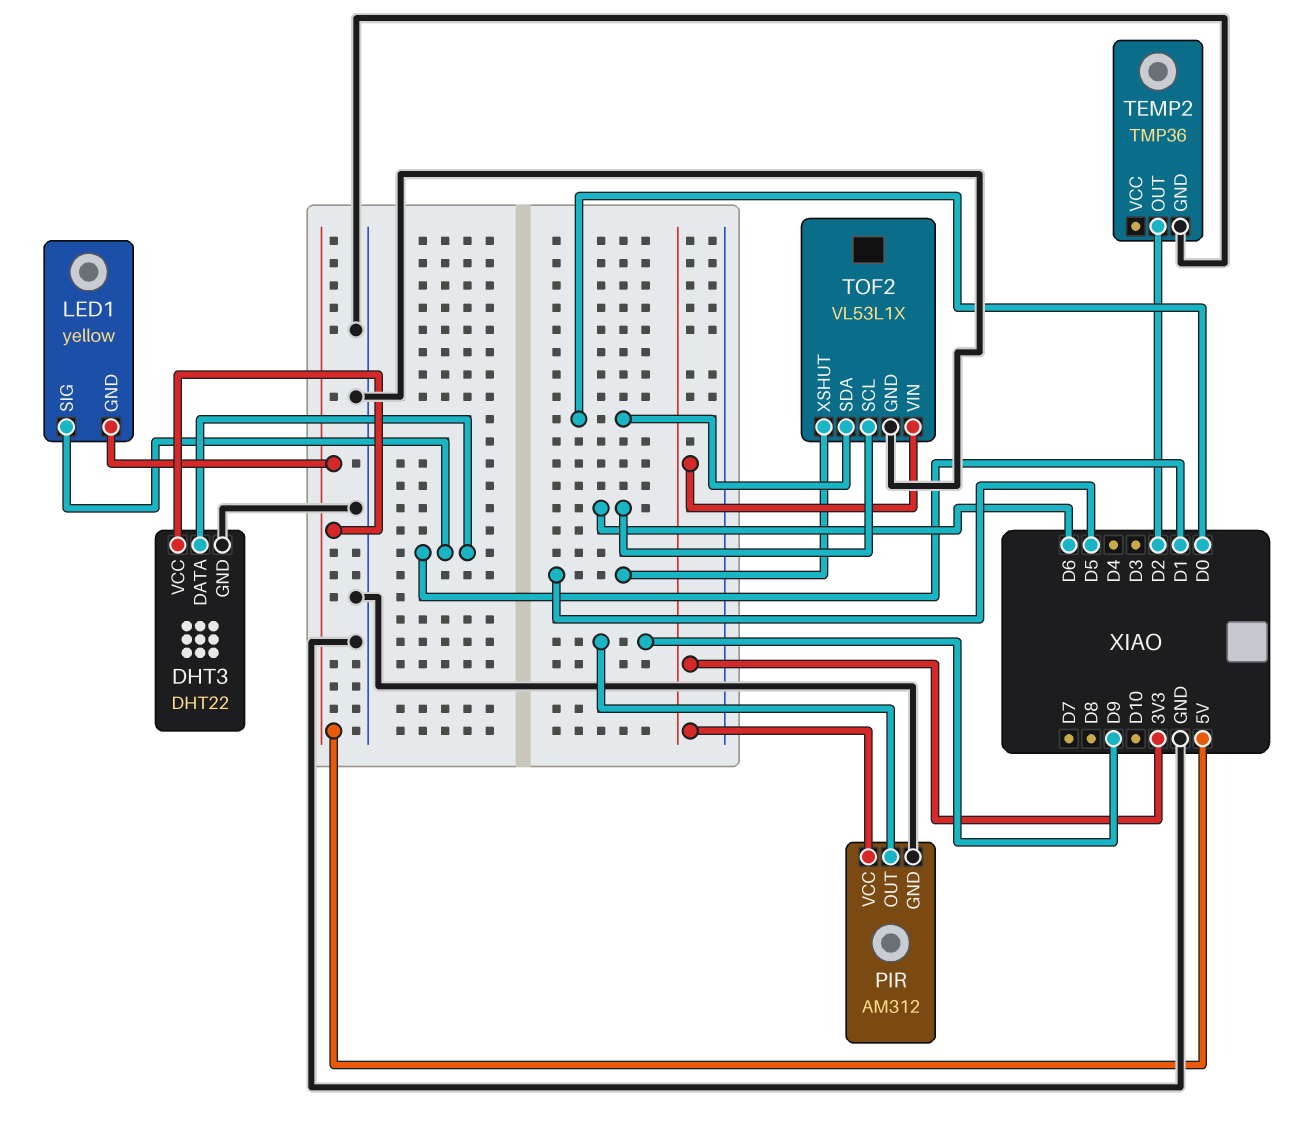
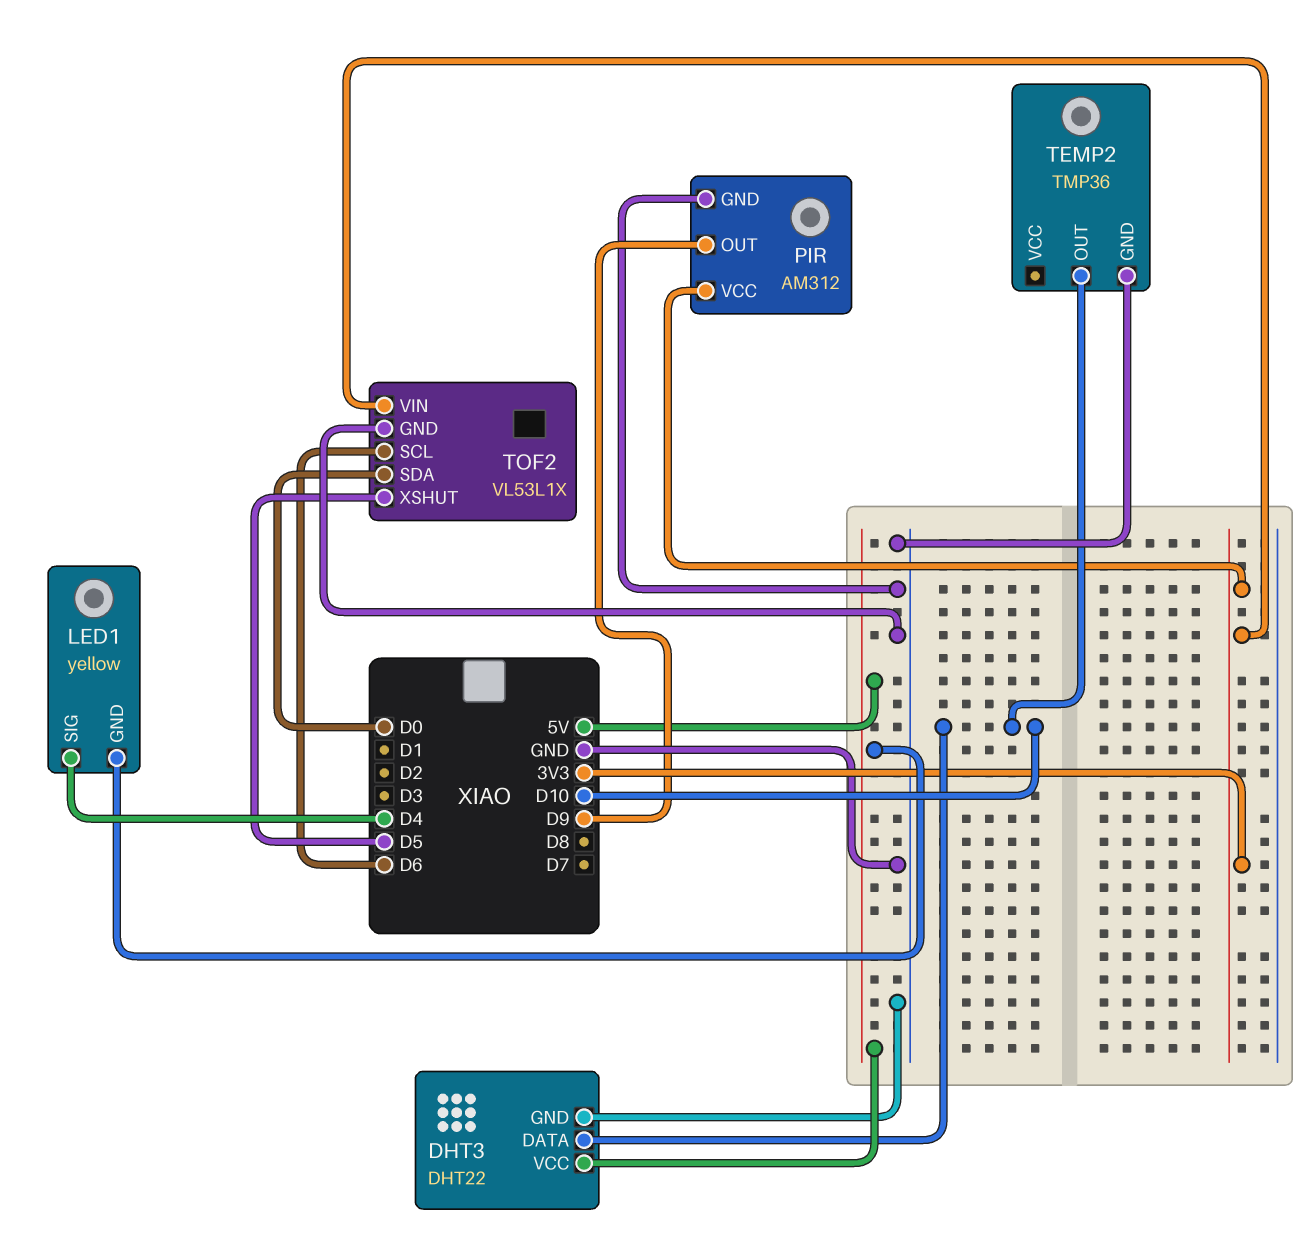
DHT3 pin DATA: D1 -> D10
LED1 pin SIG: D1 -> D4
TEMP2 pin OUT: D2 -> D10

